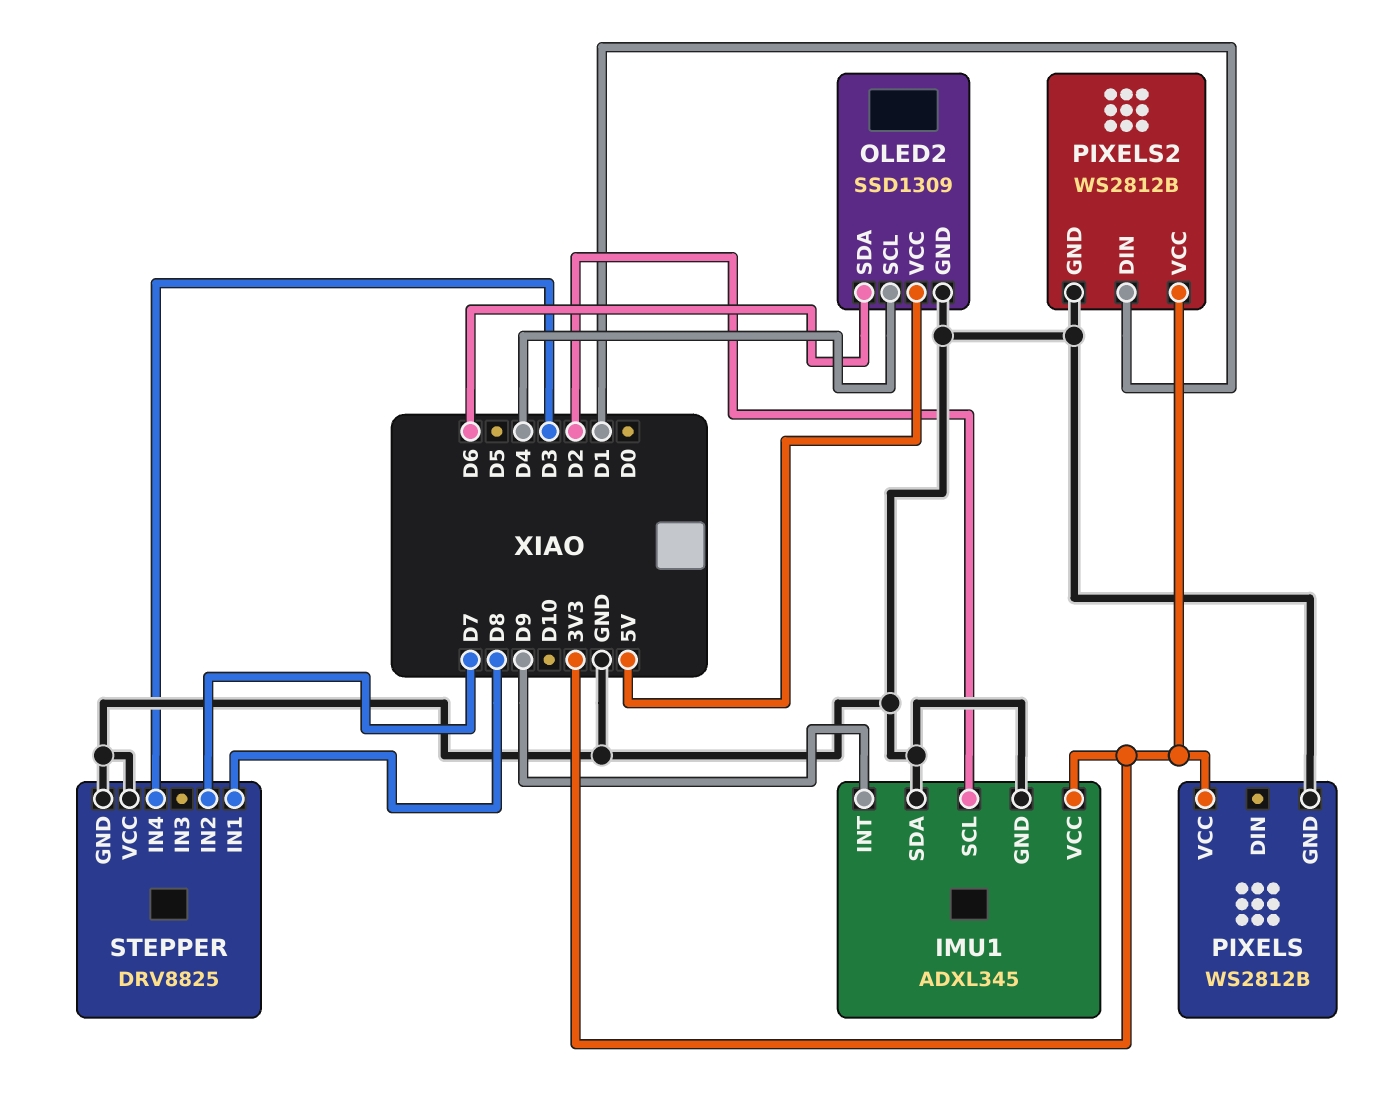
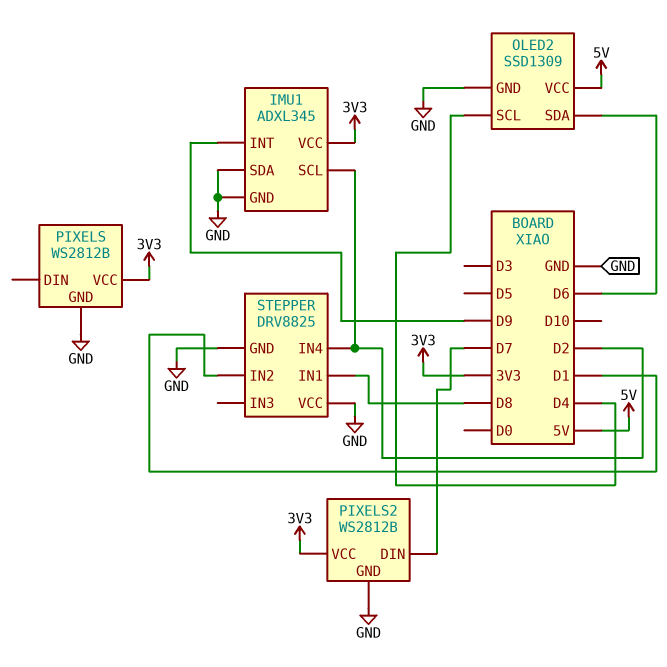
PIXELS2 pin DIN: D1 -> D7
STEPPER pin IN2: D7 -> D1
STEPPER pin IN4: D3 -> D2

